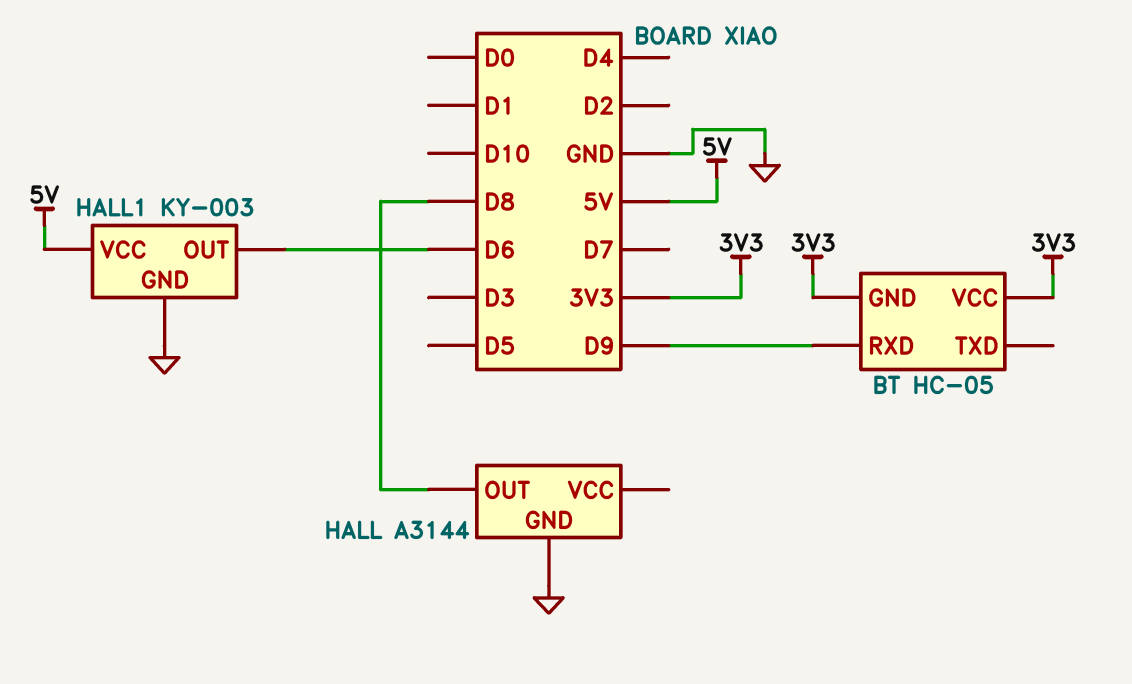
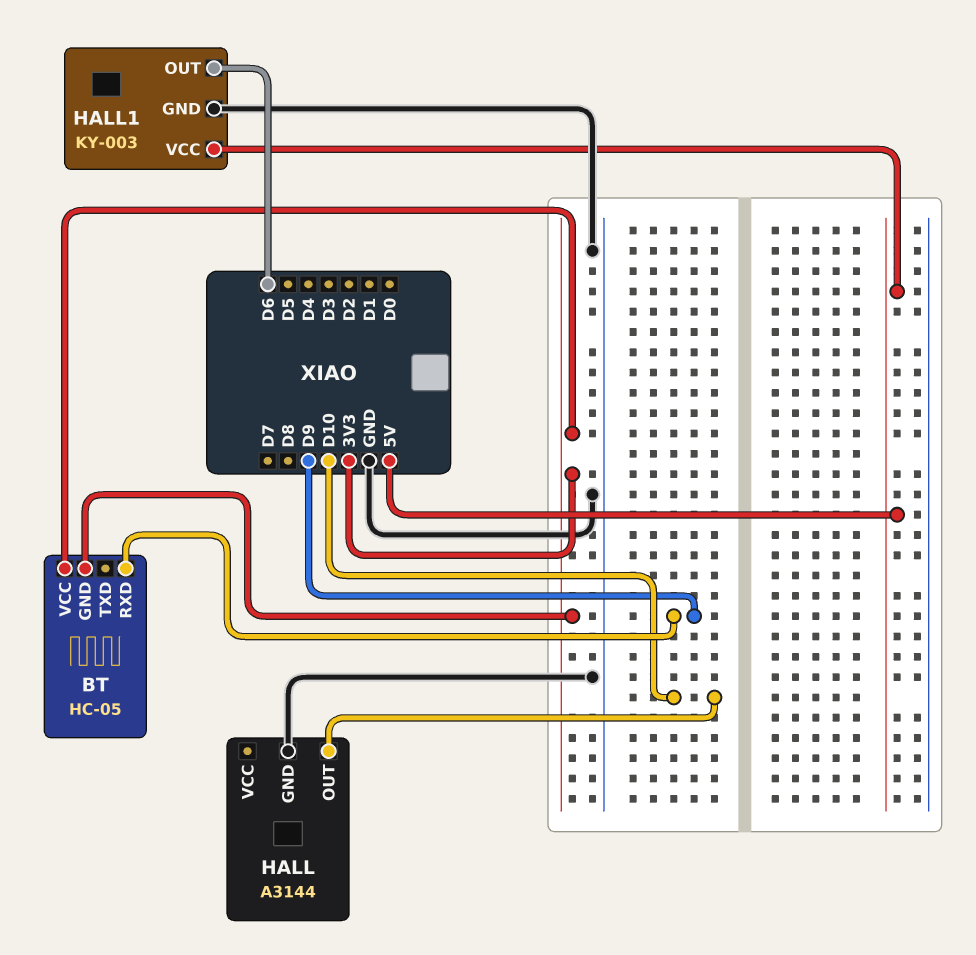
HALL pin OUT: D8 -> D10

